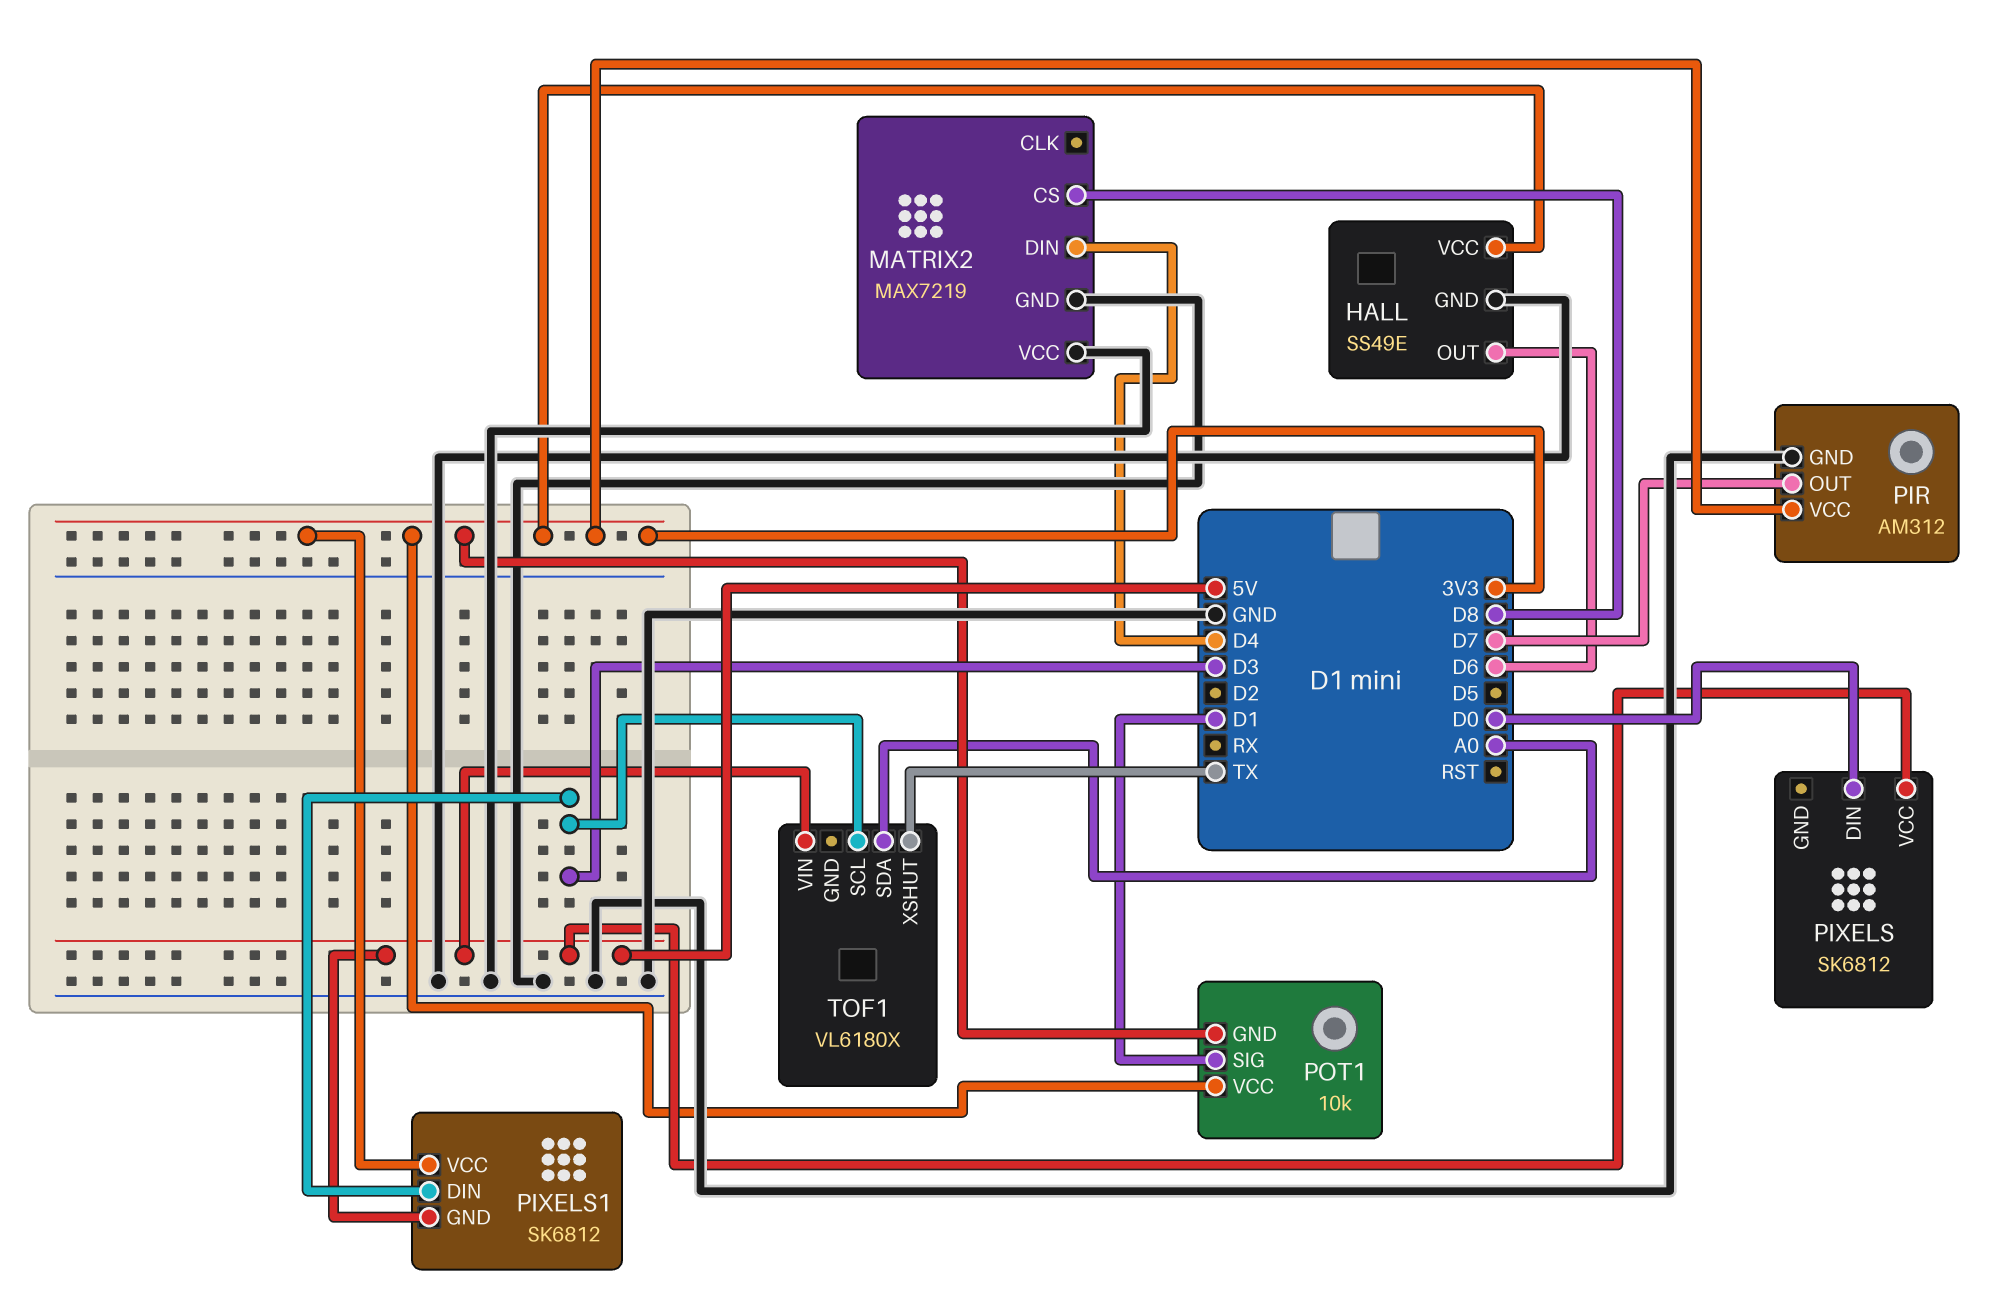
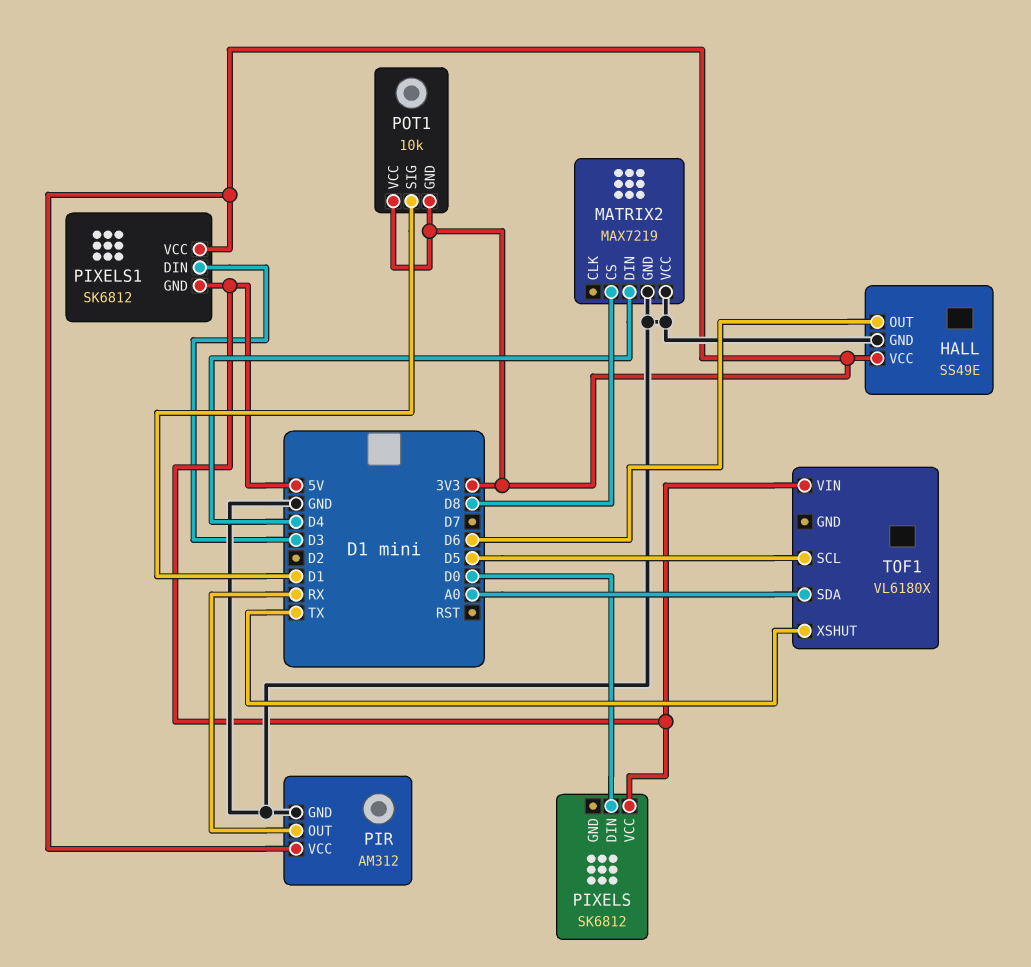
PIR pin OUT: D7 -> RX
TOF1 pin SCL: D3 -> D5

